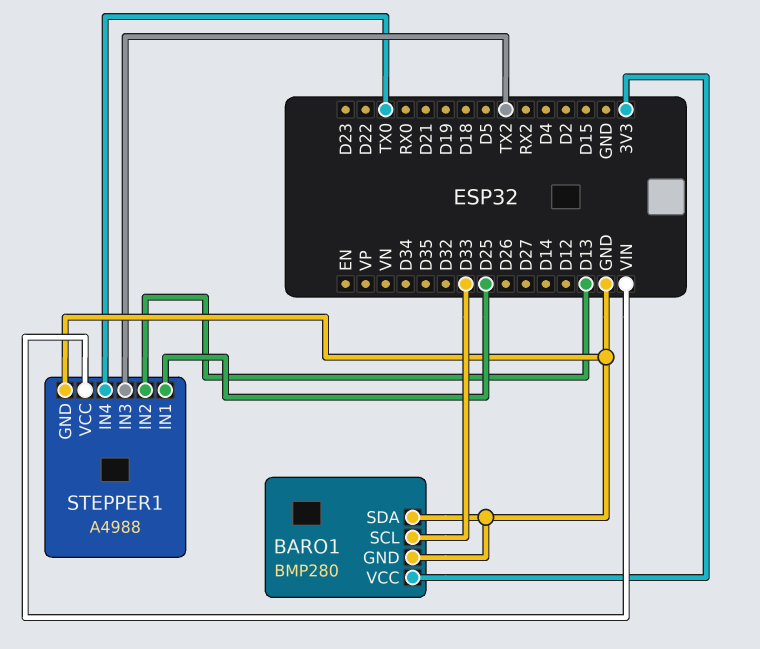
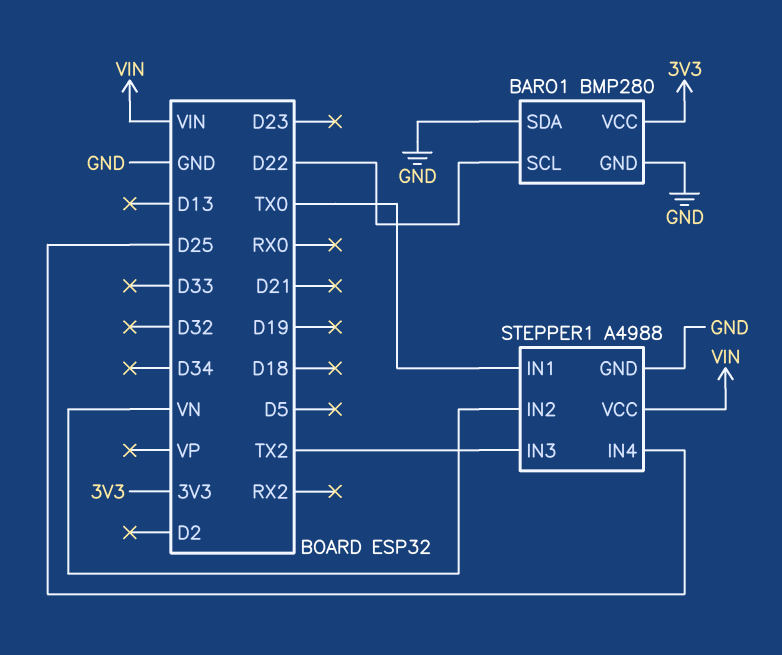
BARO1 pin SCL: D33 -> D22
STEPPER1 pin IN1: D25 -> TX0
STEPPER1 pin IN2: D13 -> VN
STEPPER1 pin IN4: TX0 -> D25

